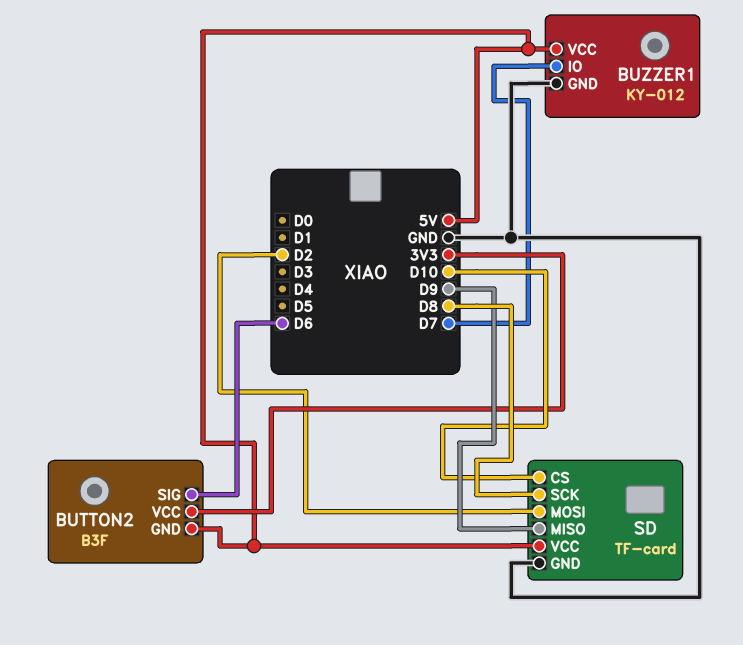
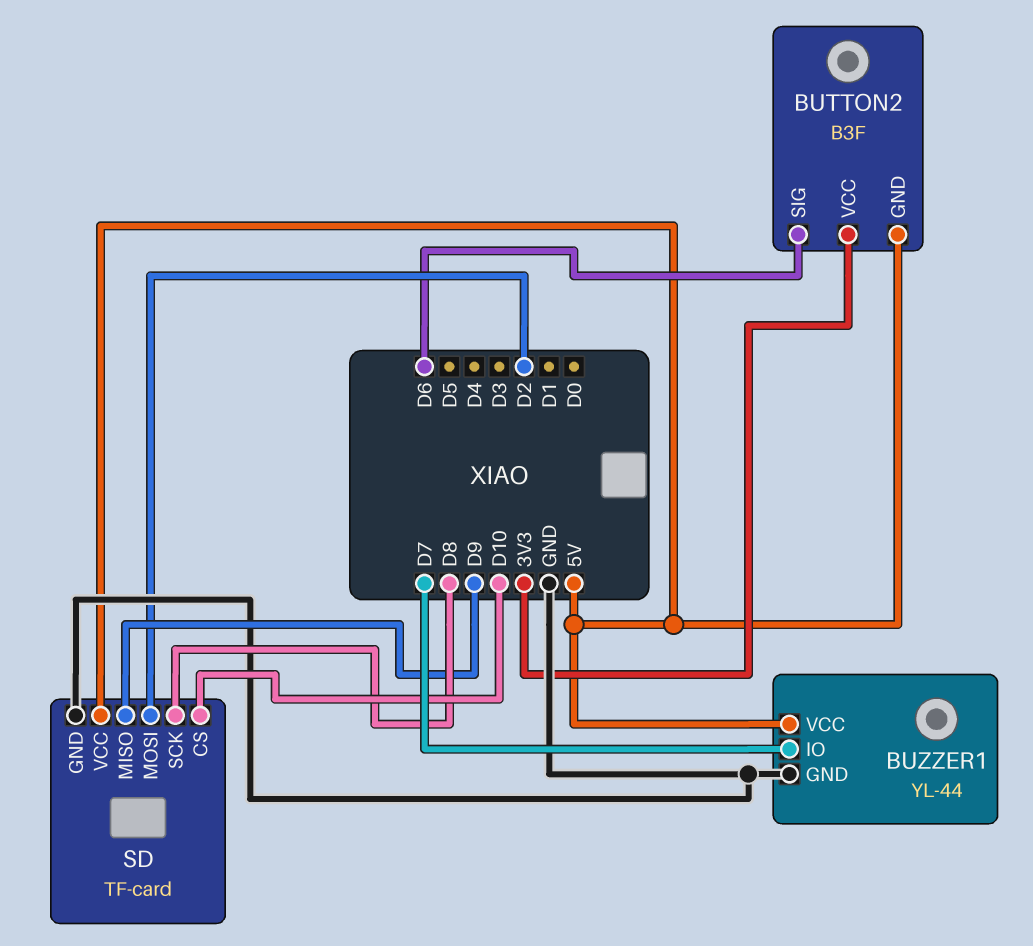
BUZZER1: KY-012 -> YL-44

